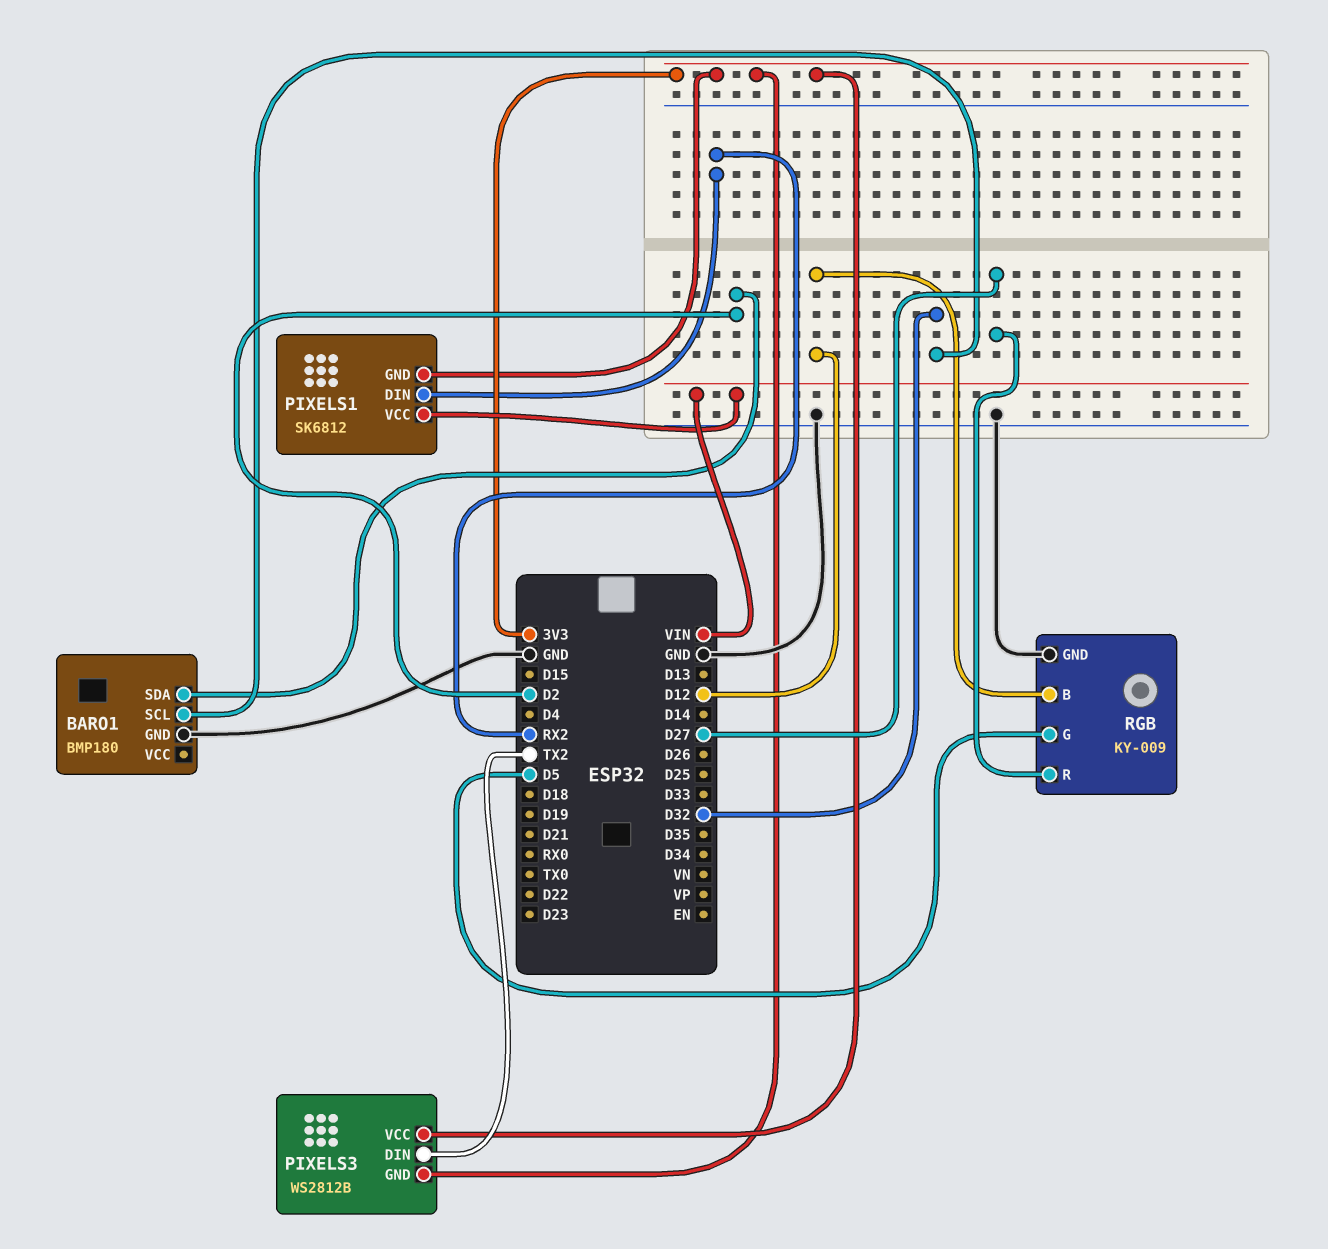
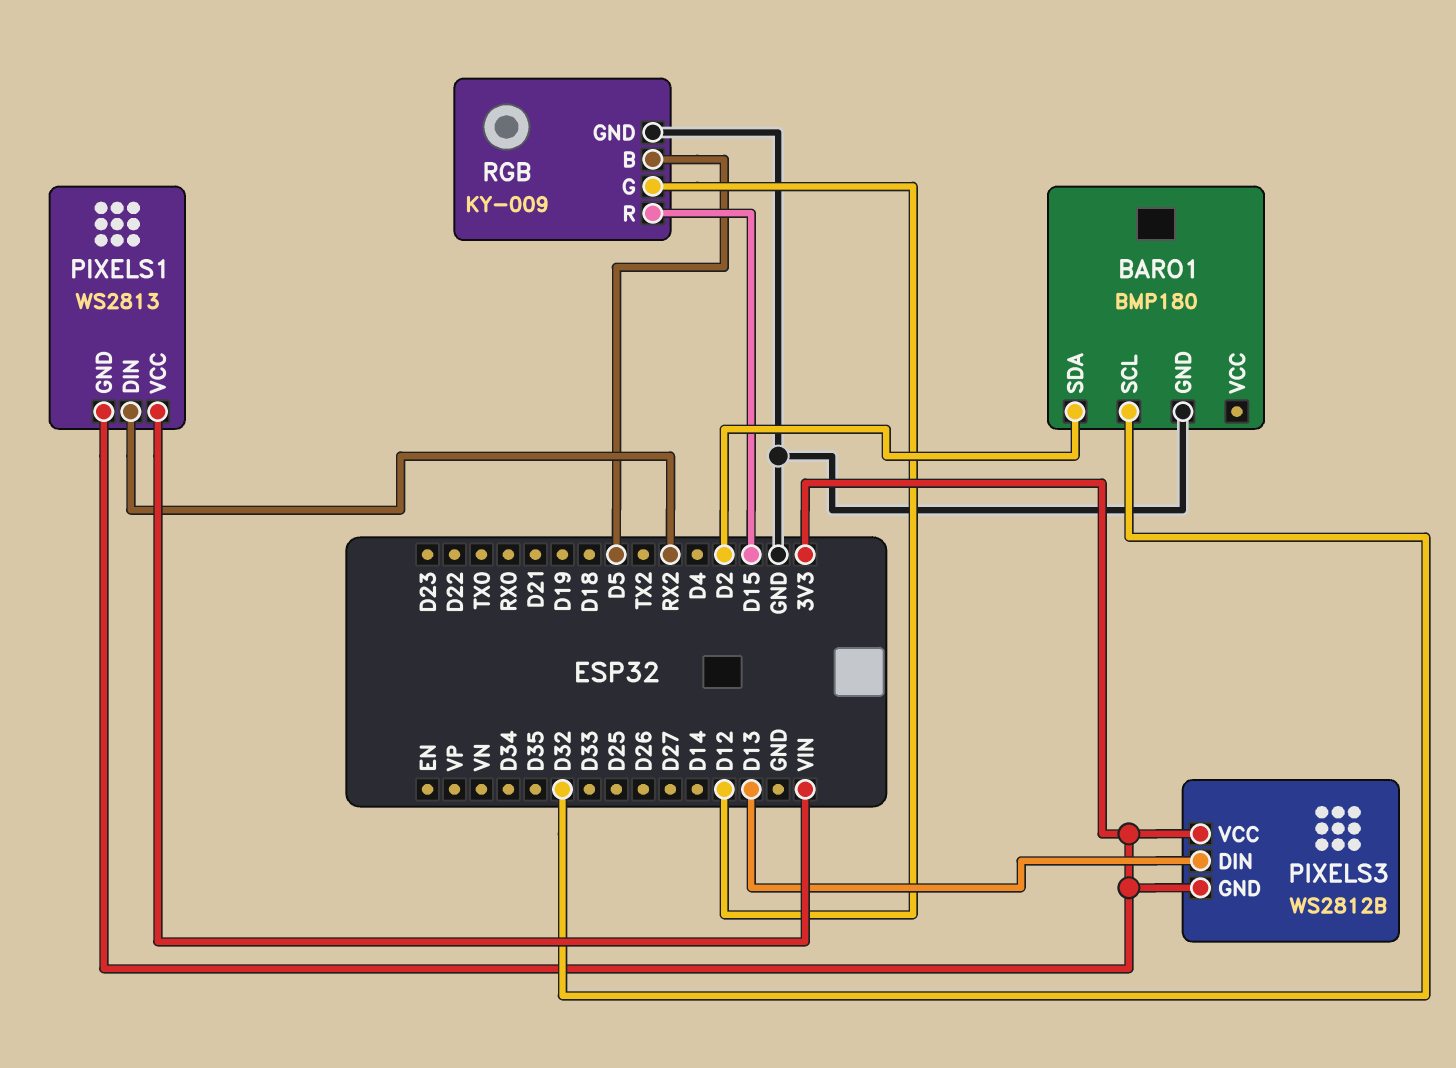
PIXELS1: SK6812 -> WS2813
PIXELS3 pin DIN: TX2 -> D13
RGB pin B: D12 -> D5
RGB pin G: D5 -> D12
RGB pin R: D27 -> D15

